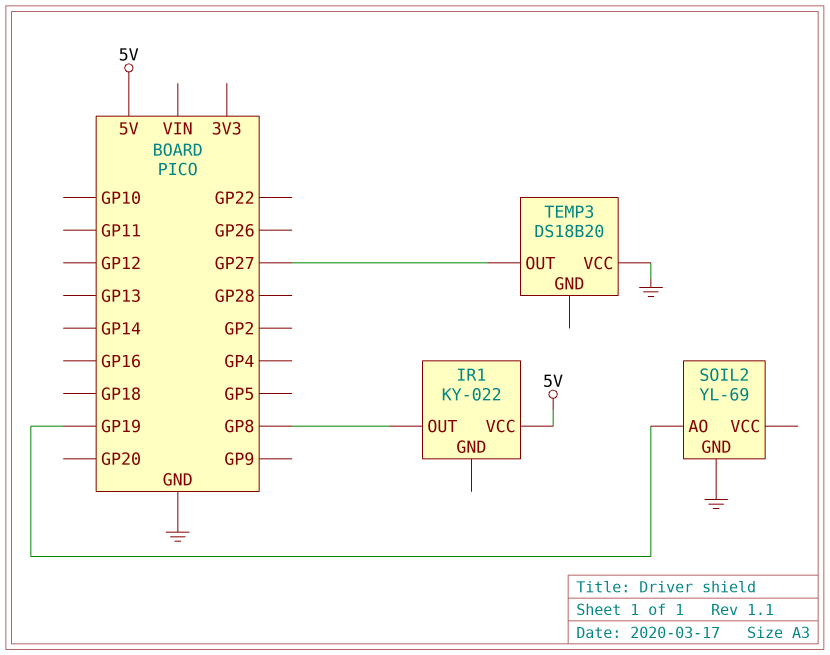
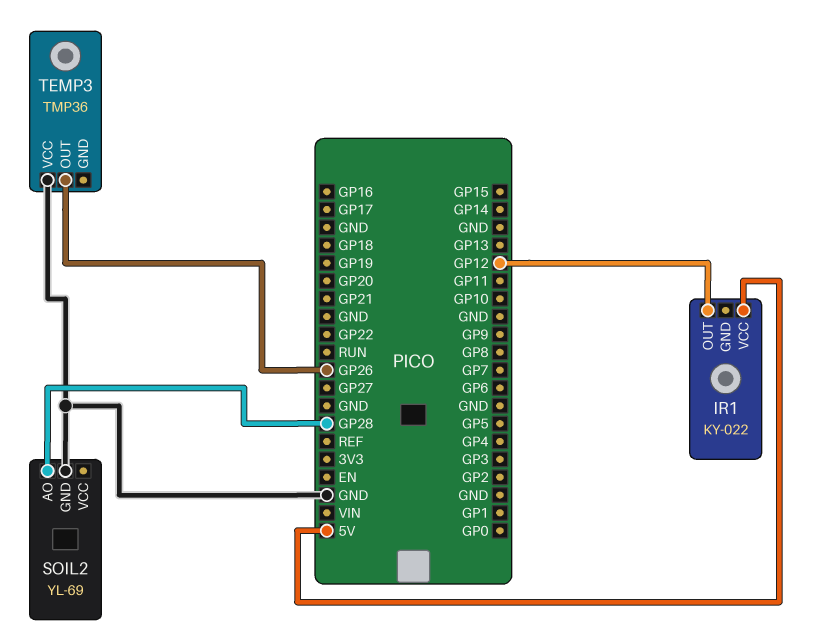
IR1 pin OUT: GP8 -> GP12
SOIL2 pin AO: GP19 -> GP28
TEMP3: DS18B20 -> TMP36
TEMP3 pin OUT: GP27 -> GP26

